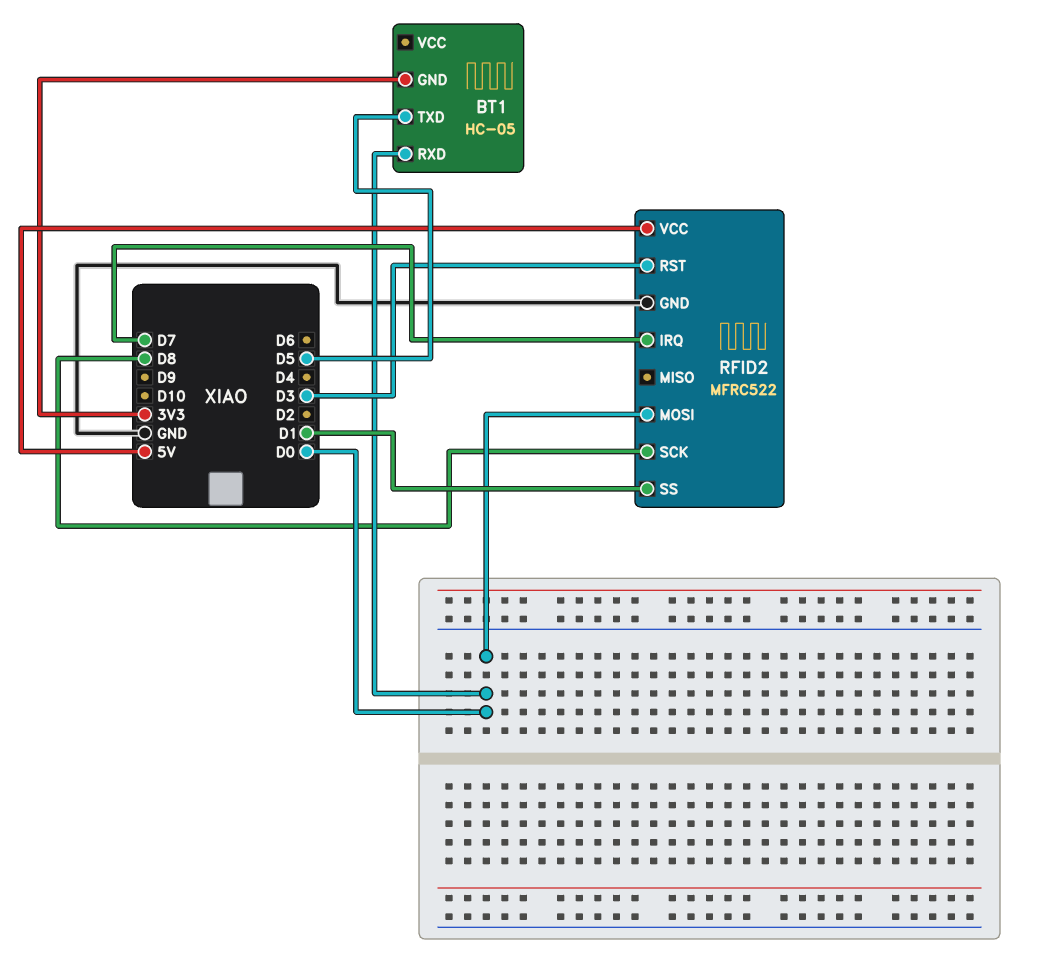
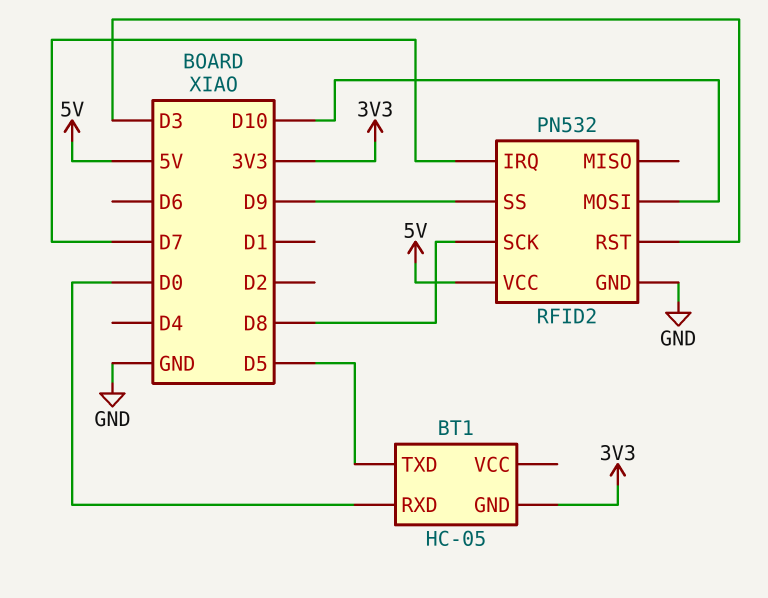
RFID2: MFRC522 -> PN532
RFID2 pin MOSI: D0 -> D10
RFID2 pin SS: D1 -> D9

